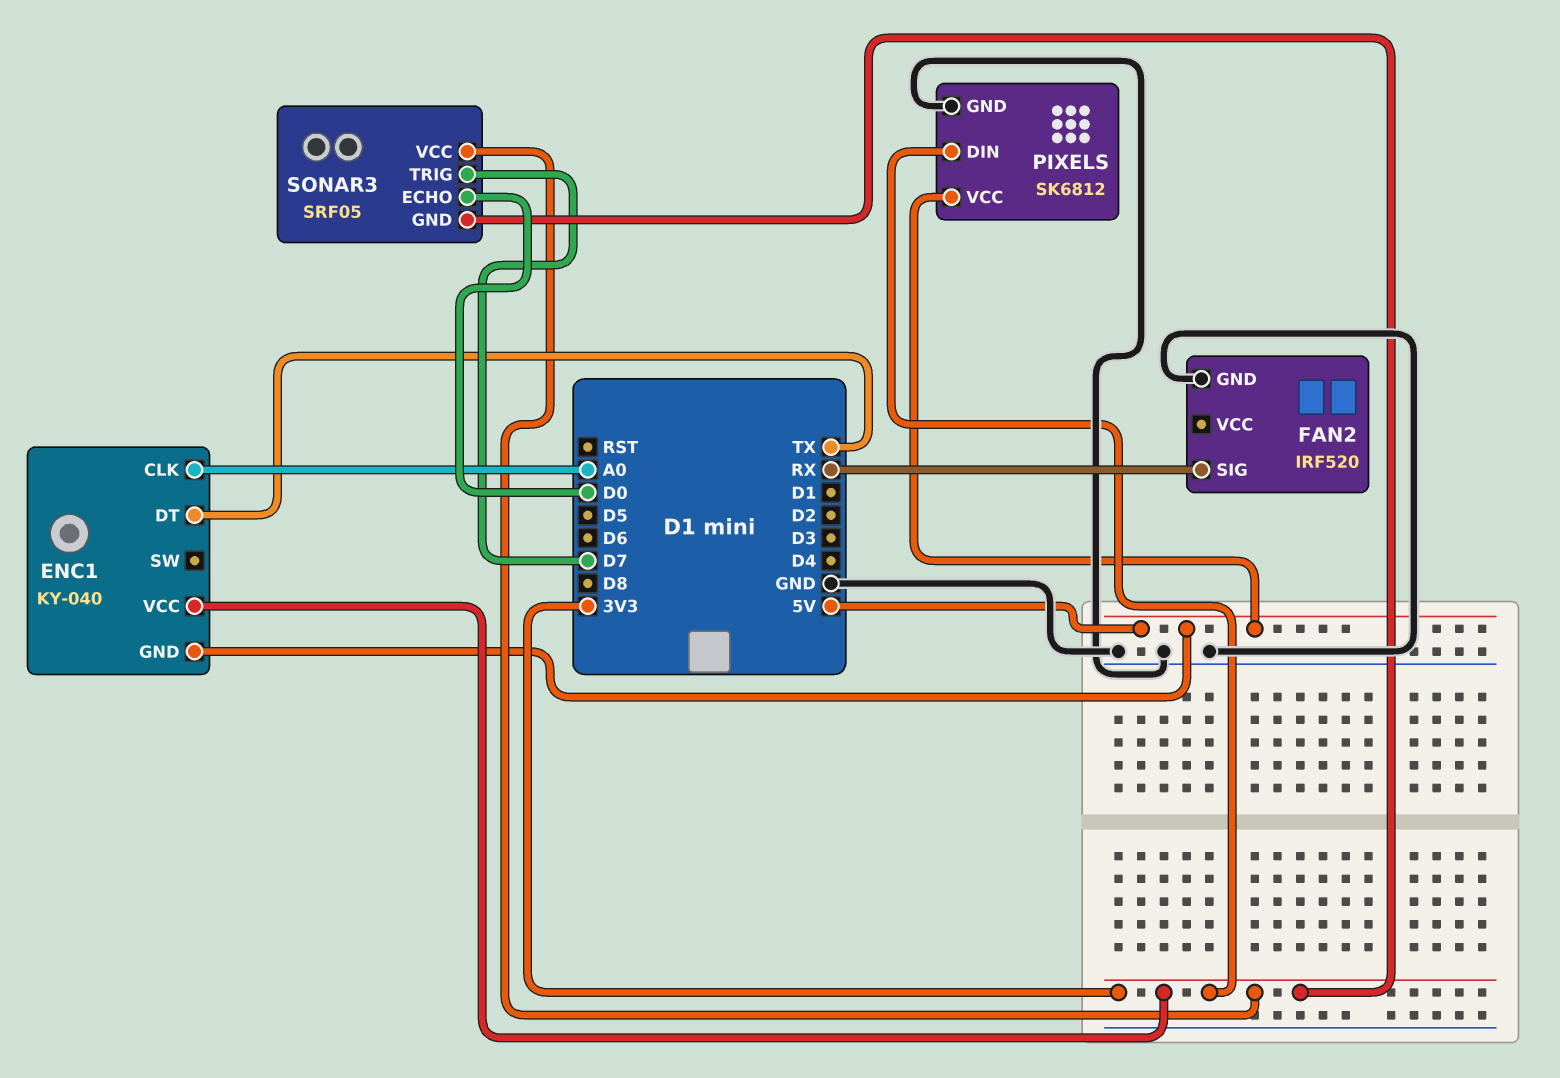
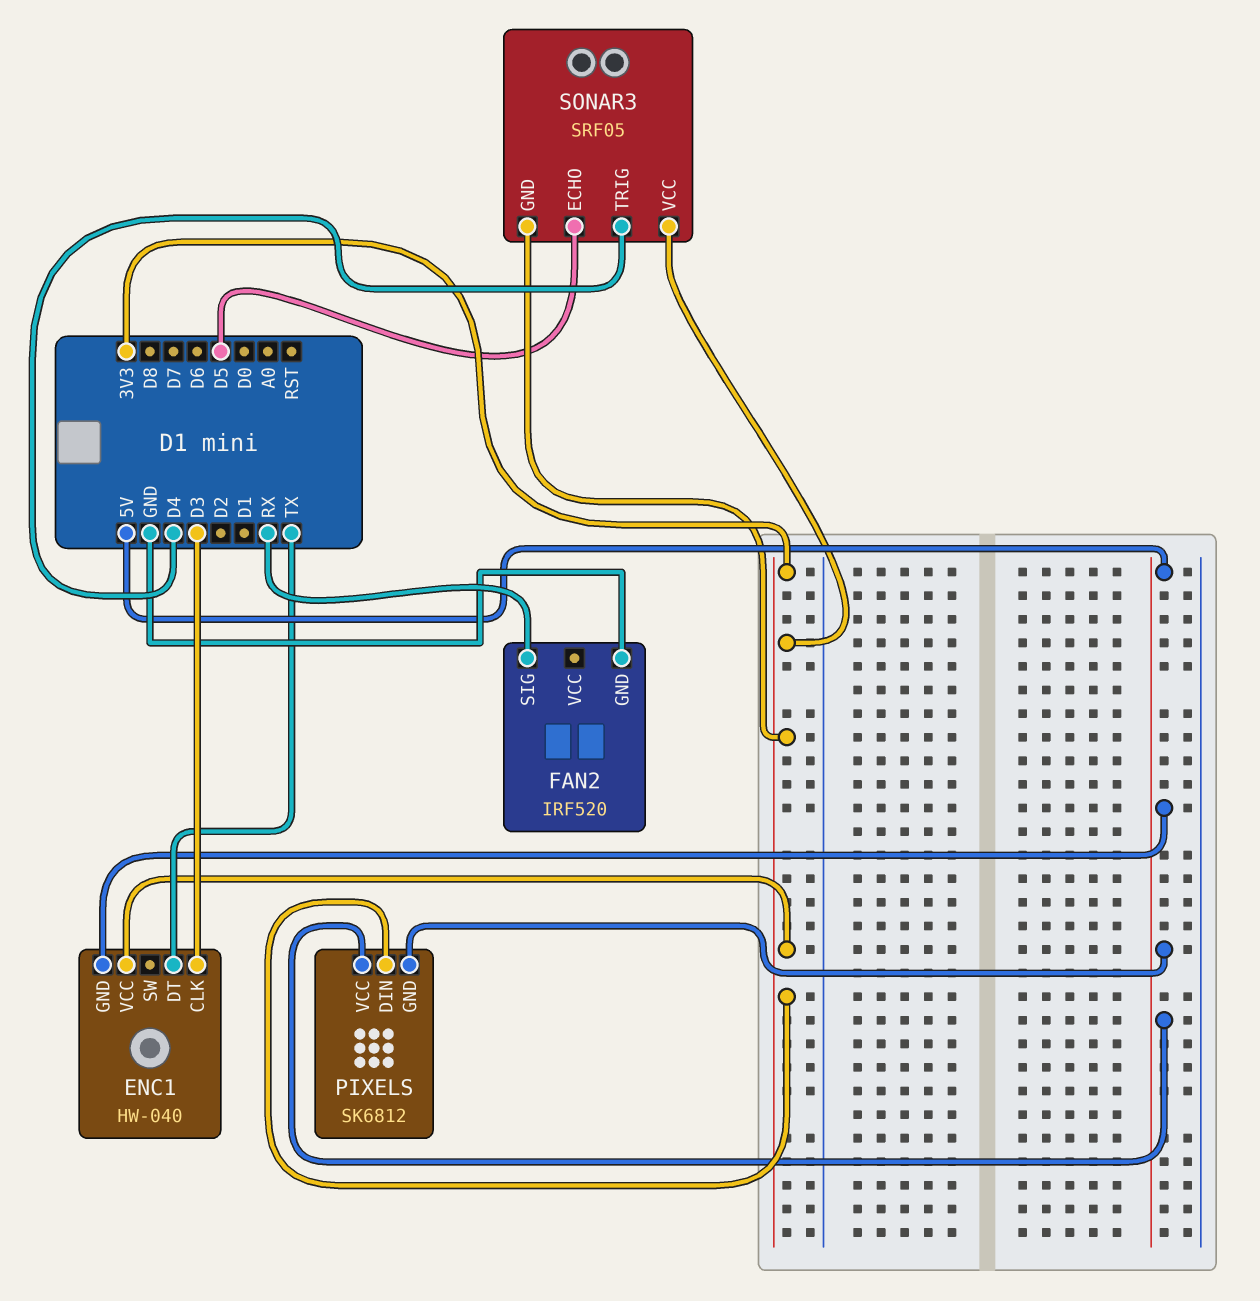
ENC1: KY-040 -> HW-040
ENC1 pin CLK: A0 -> D3
PIXELS pin GND: GND -> 5V
SONAR3 pin ECHO: D0 -> D5
SONAR3 pin TRIG: D7 -> D4

